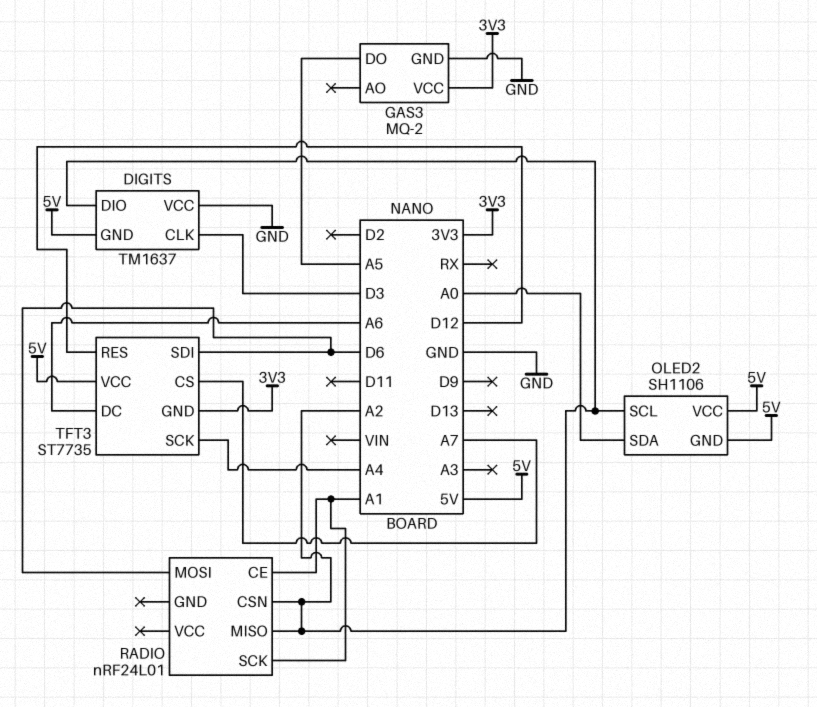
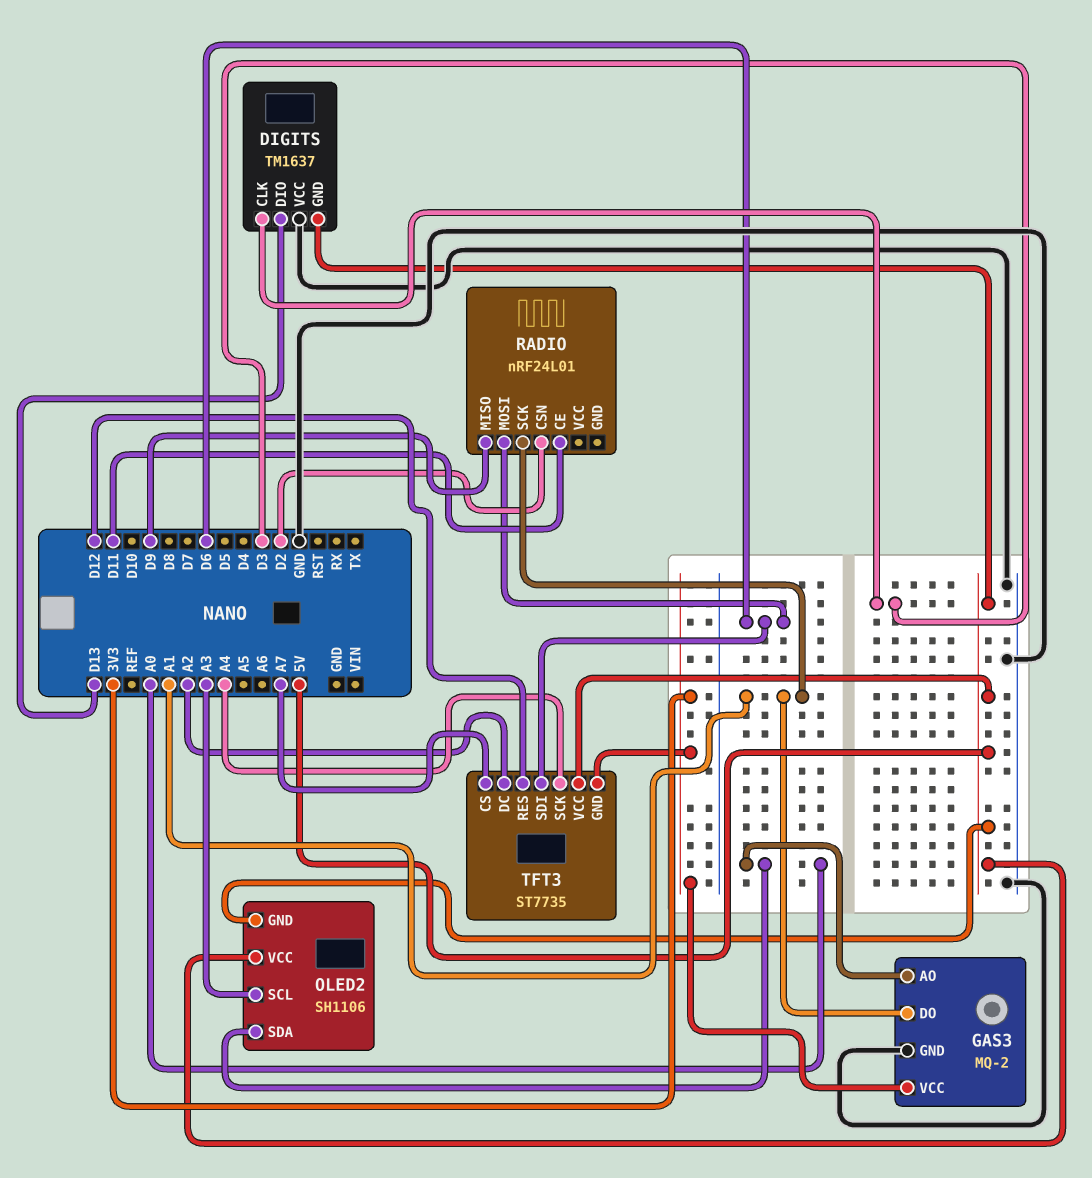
DIGITS pin DIO: A2 -> D13
GAS3 pin AO: none -> A0
GAS3 pin DO: A5 -> A1
OLED2 pin SCL: A2 -> A3
RADIO pin CE: A1 -> D11
RADIO pin CSN: A2 -> D2
RADIO pin MISO: A2 -> D9
TFT3 pin DC: A6 -> A2

